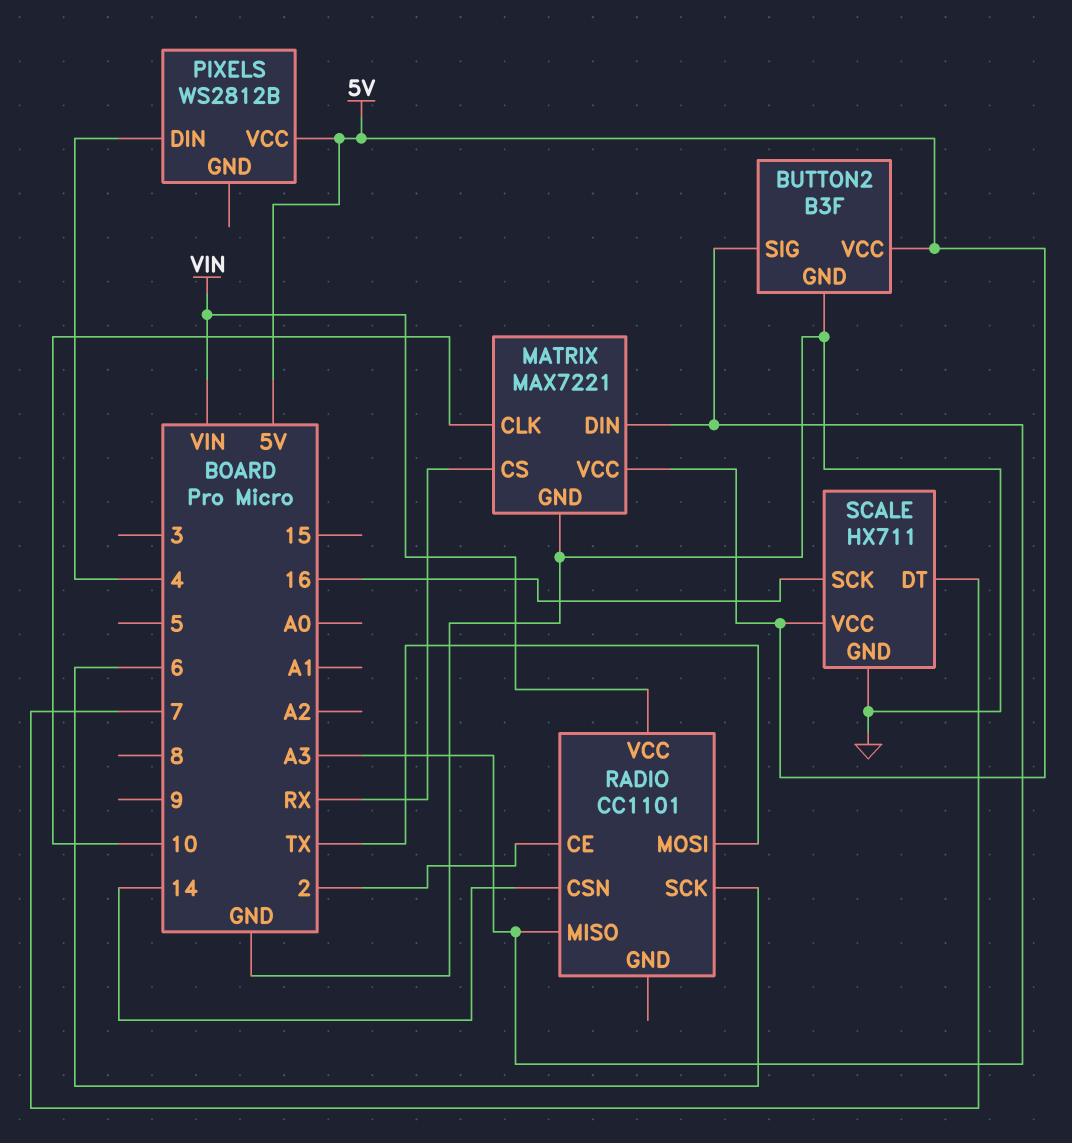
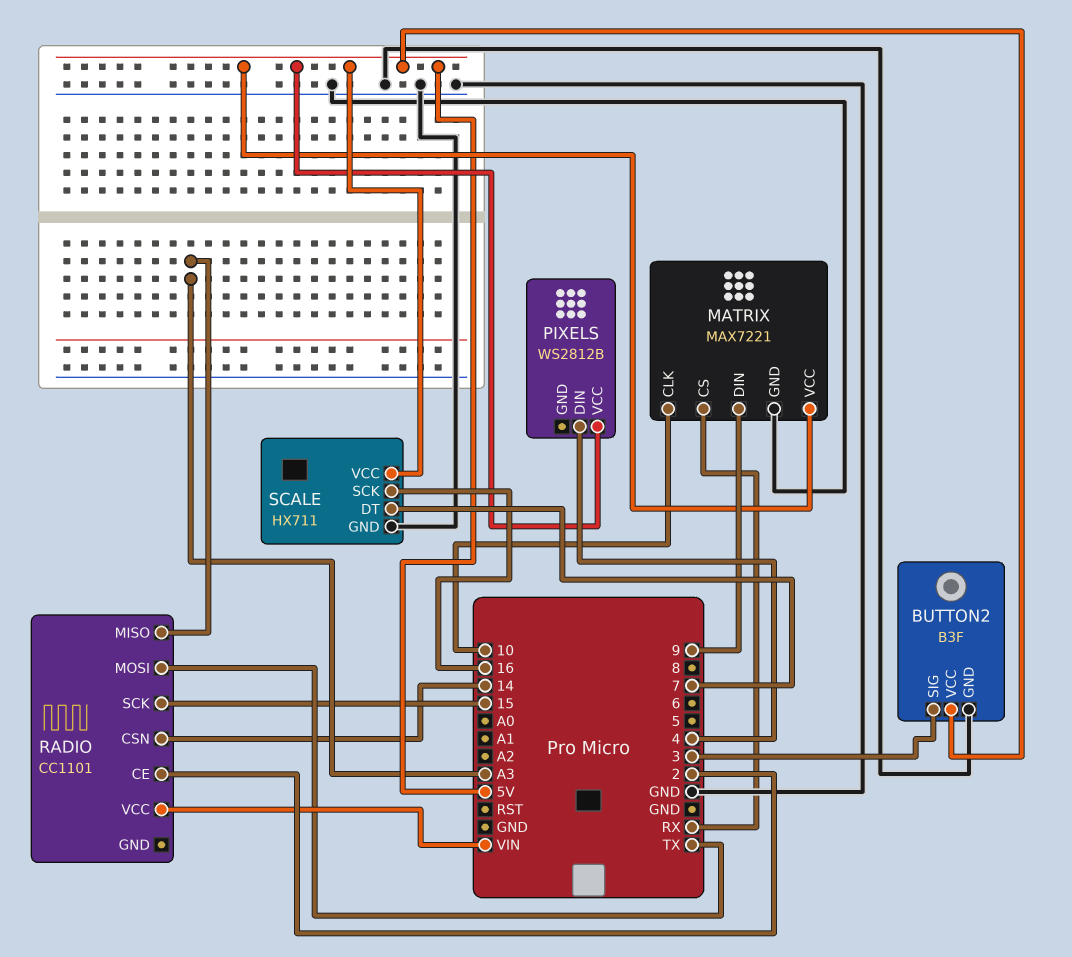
BUTTON2 pin SIG: A3 -> 3
MATRIX pin DIN: A3 -> 9
RADIO pin SCK: 6 -> 15

